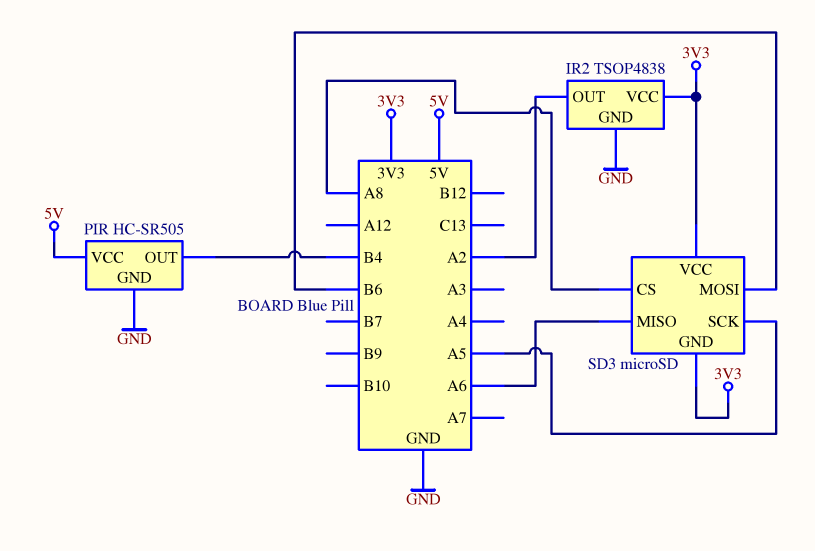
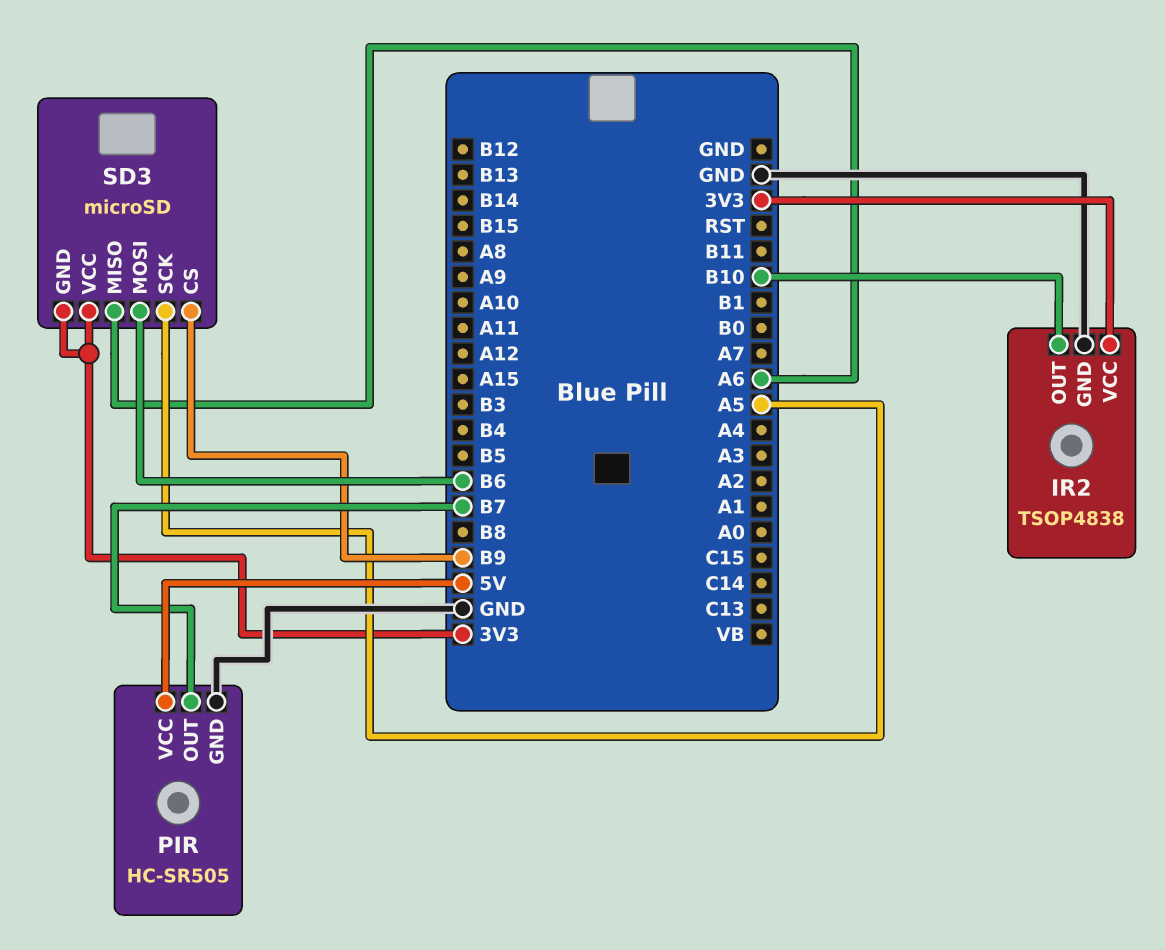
IR2 pin OUT: A2 -> B10
PIR pin OUT: B4 -> B7
SD3 pin CS: A8 -> B9

